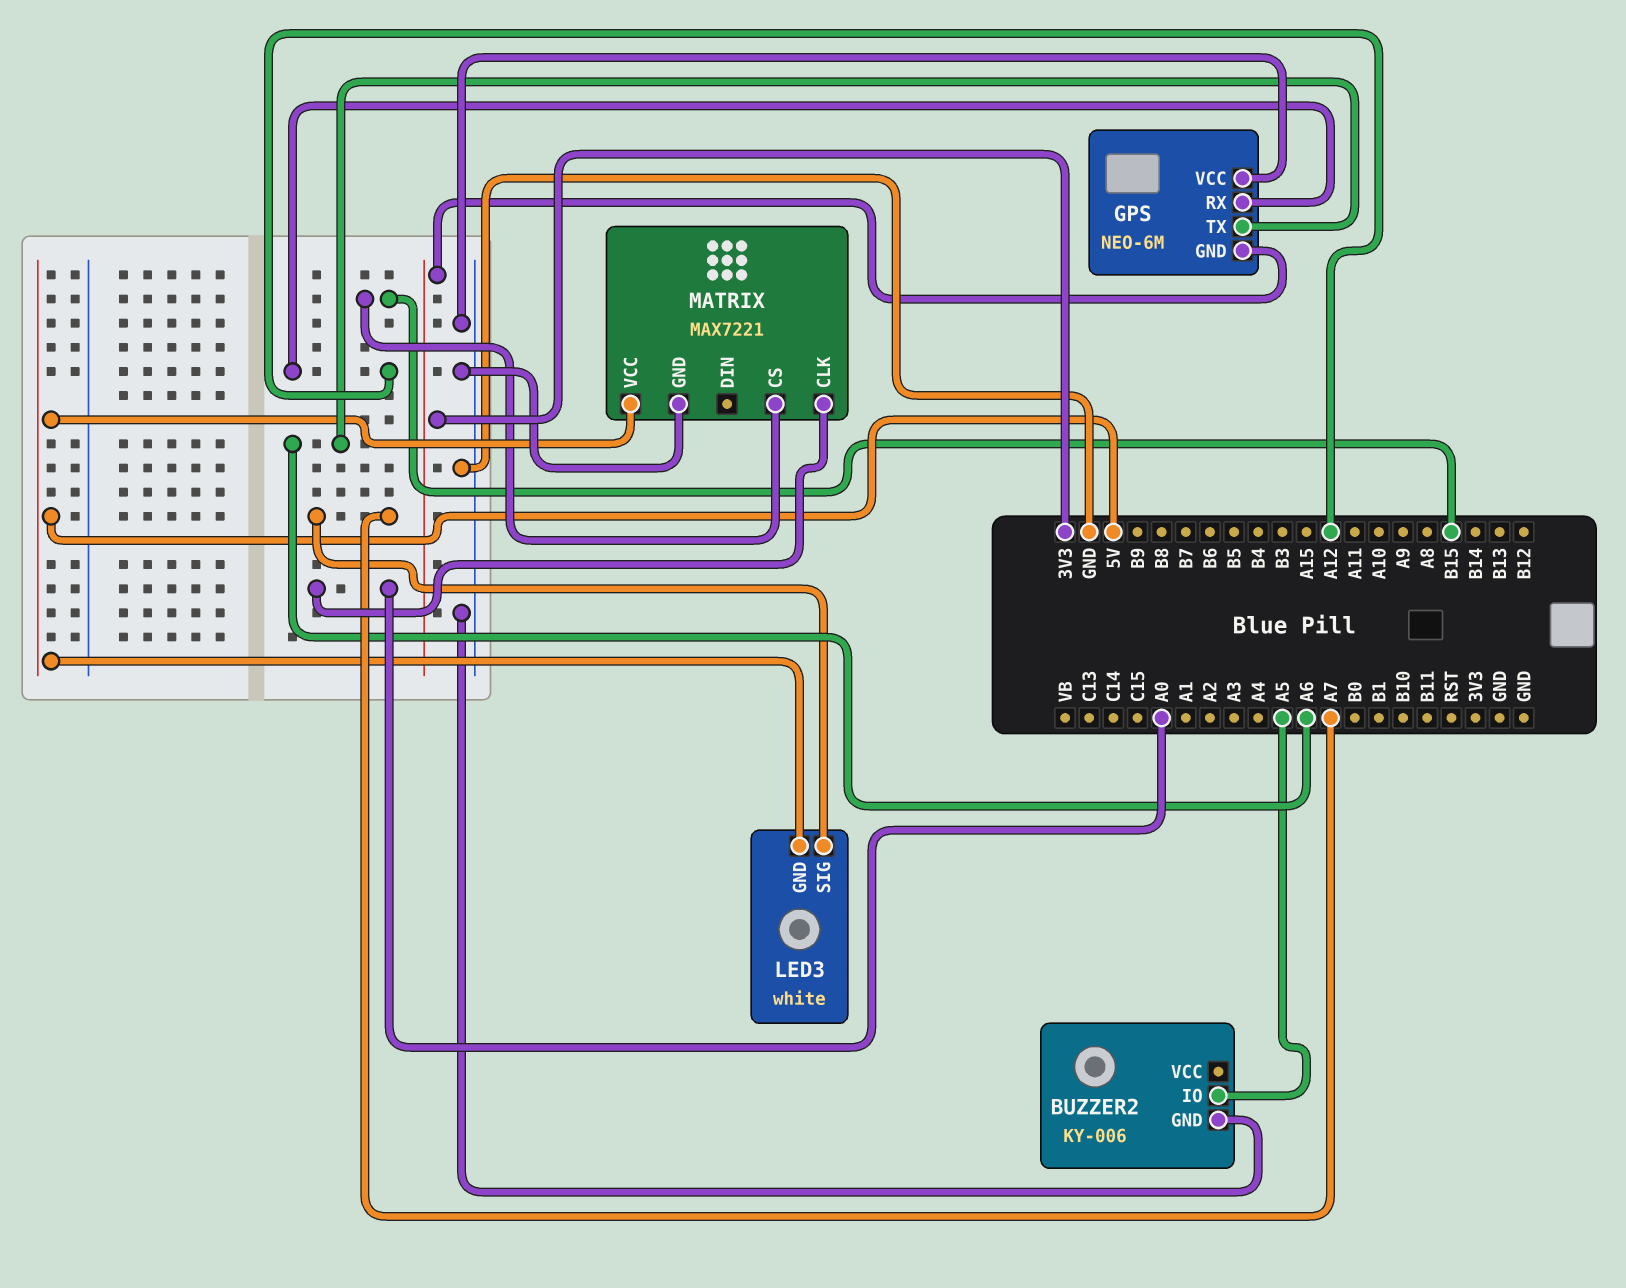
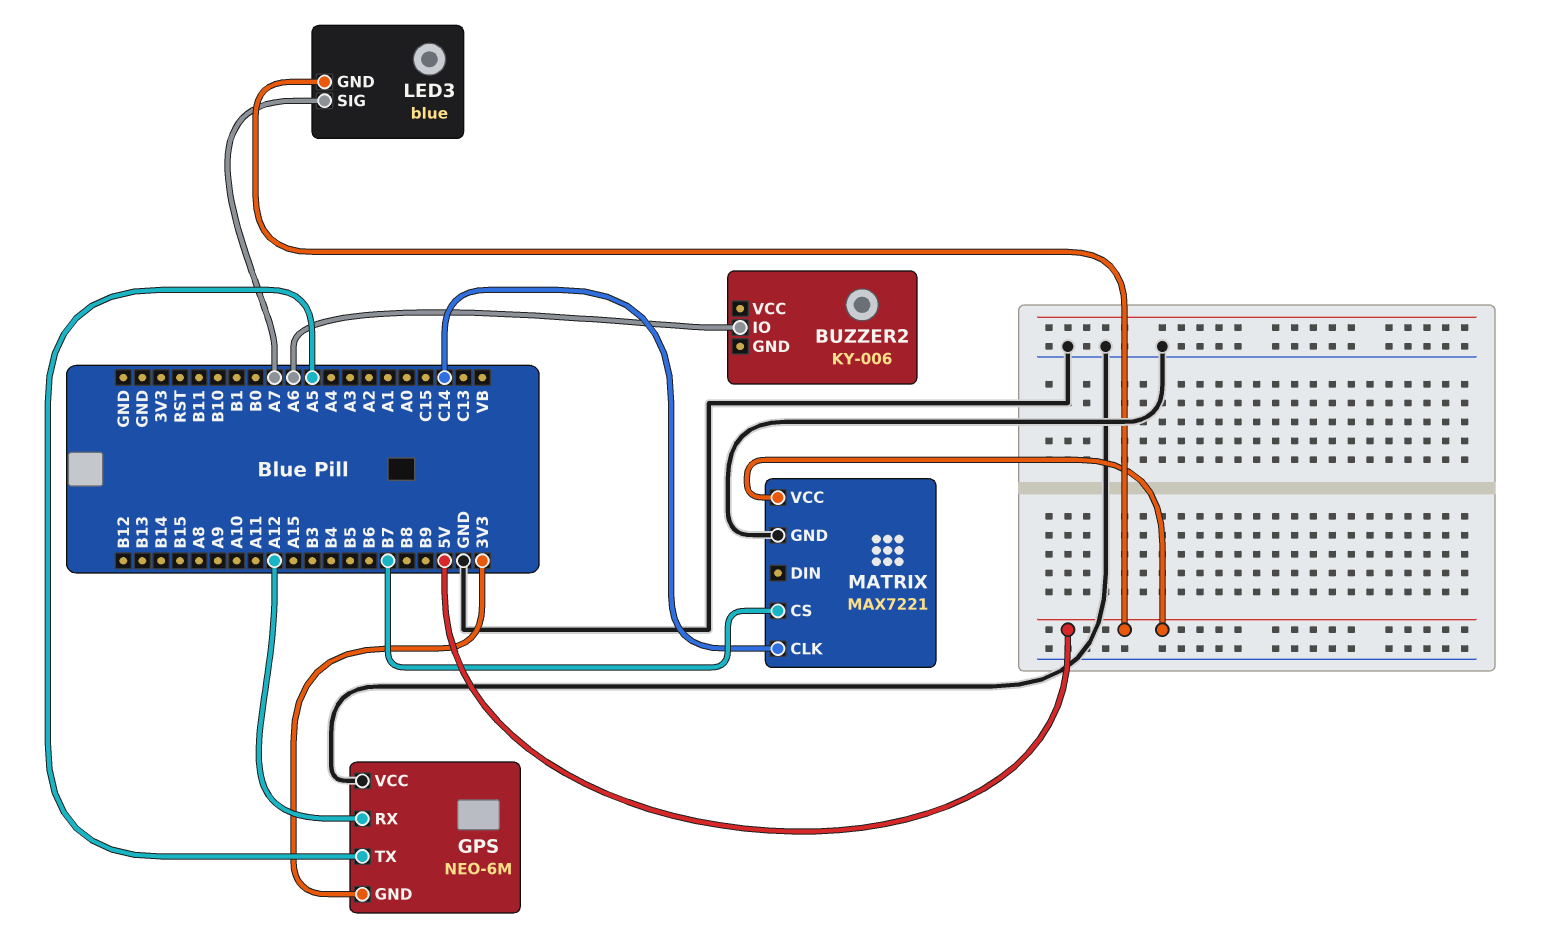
BUZZER2 pin GND: GND -> none
BUZZER2 pin IO: A5 -> A6
GPS pin TX: A6 -> A5
LED3: white -> blue
MATRIX pin CLK: A0 -> C14
MATRIX pin CS: B15 -> B7

